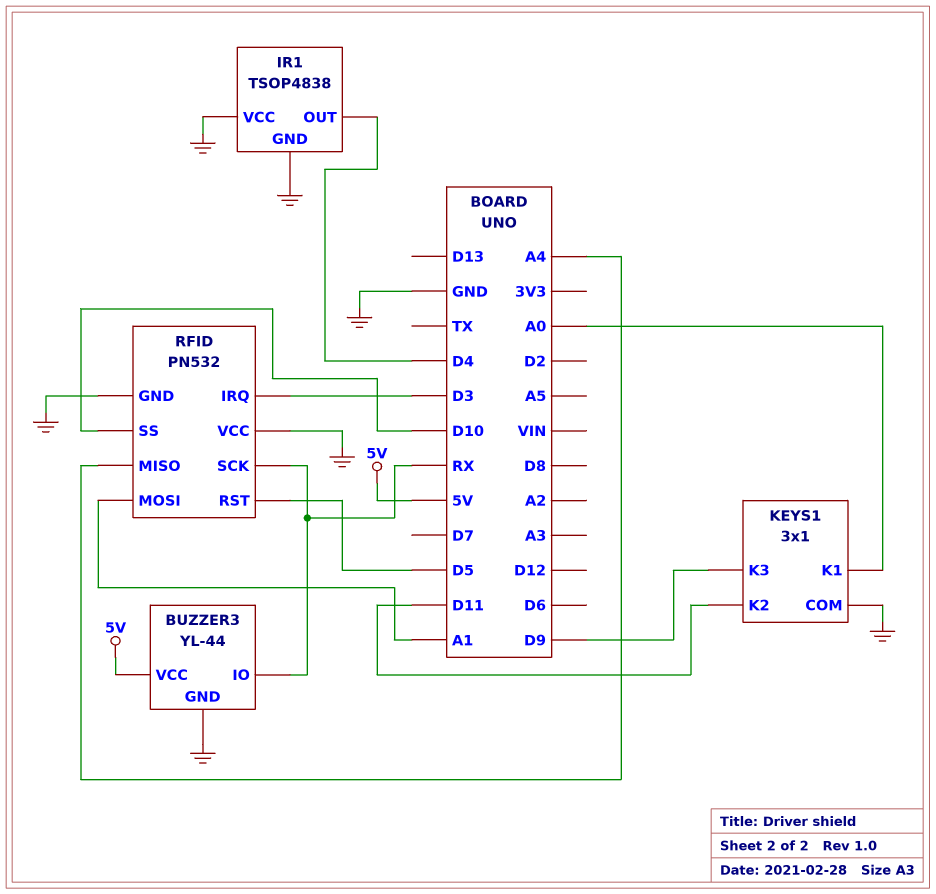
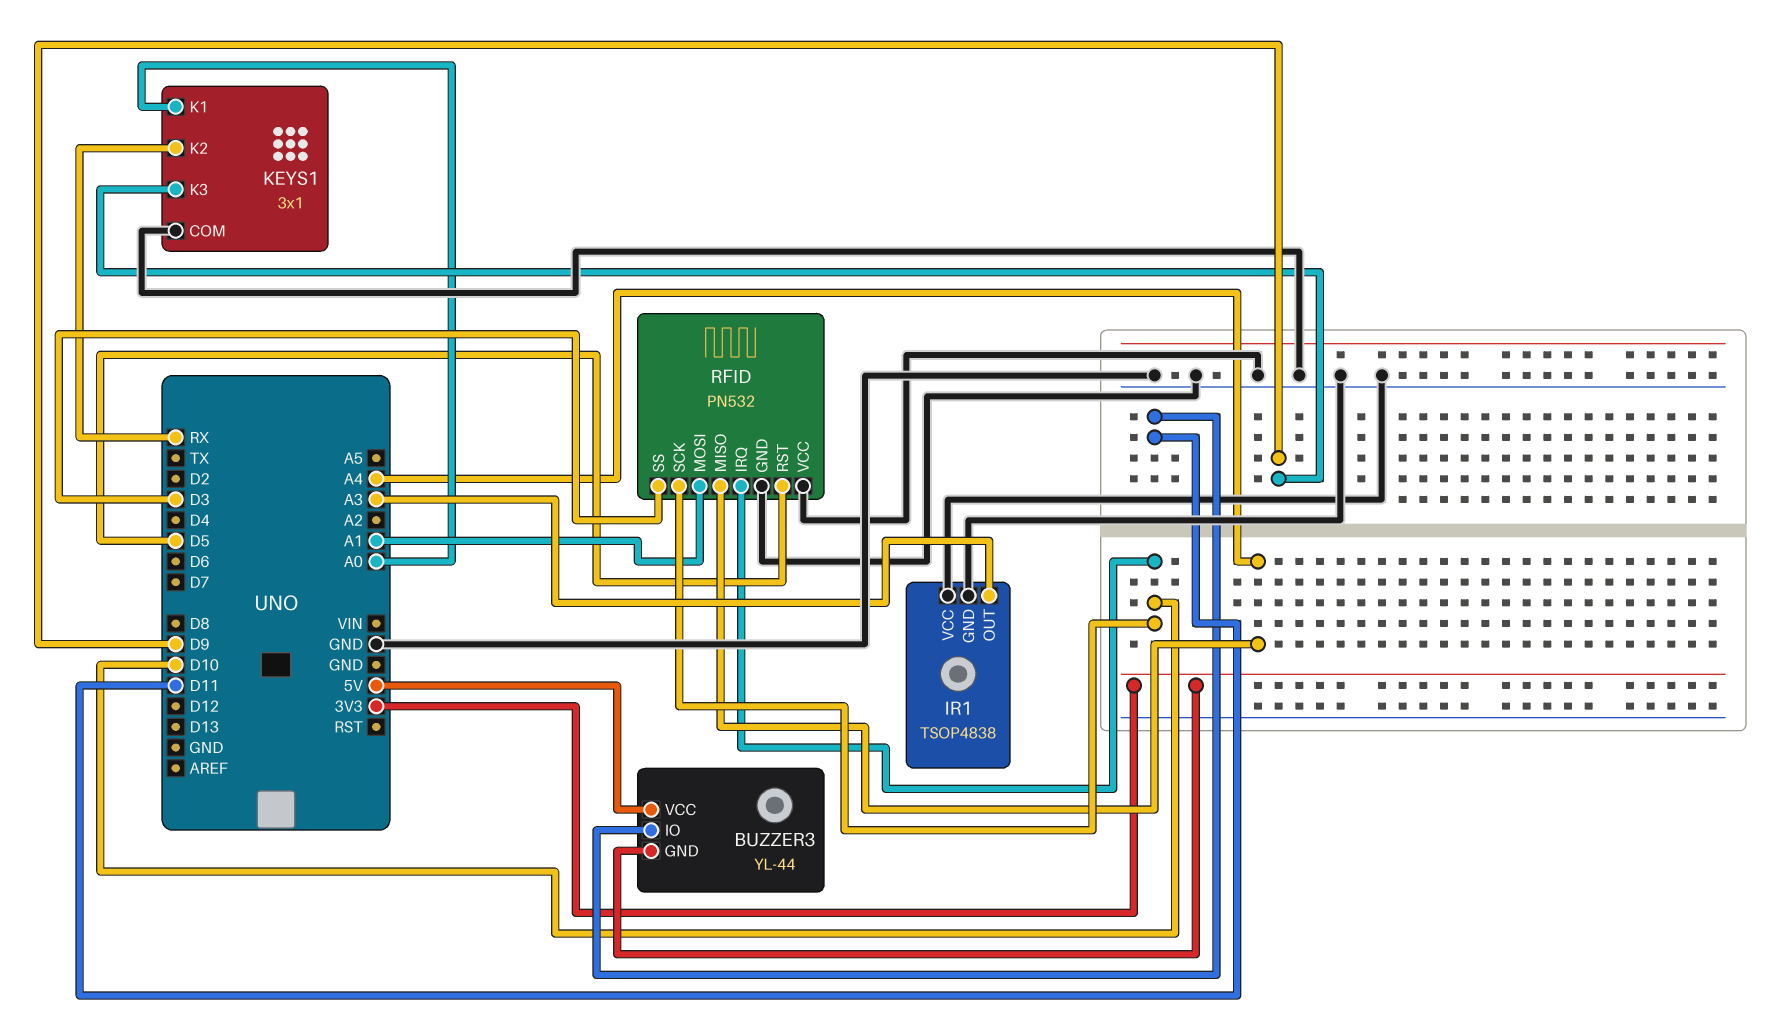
BUZZER3 pin GND: GND -> 3V3
BUZZER3 pin IO: RX -> D11
IR1 pin OUT: D4 -> A3
KEYS1 pin K2: D11 -> RX
RFID pin IRQ: D3 -> D10
RFID pin SCK: RX -> D10
RFID pin SS: D10 -> D3

